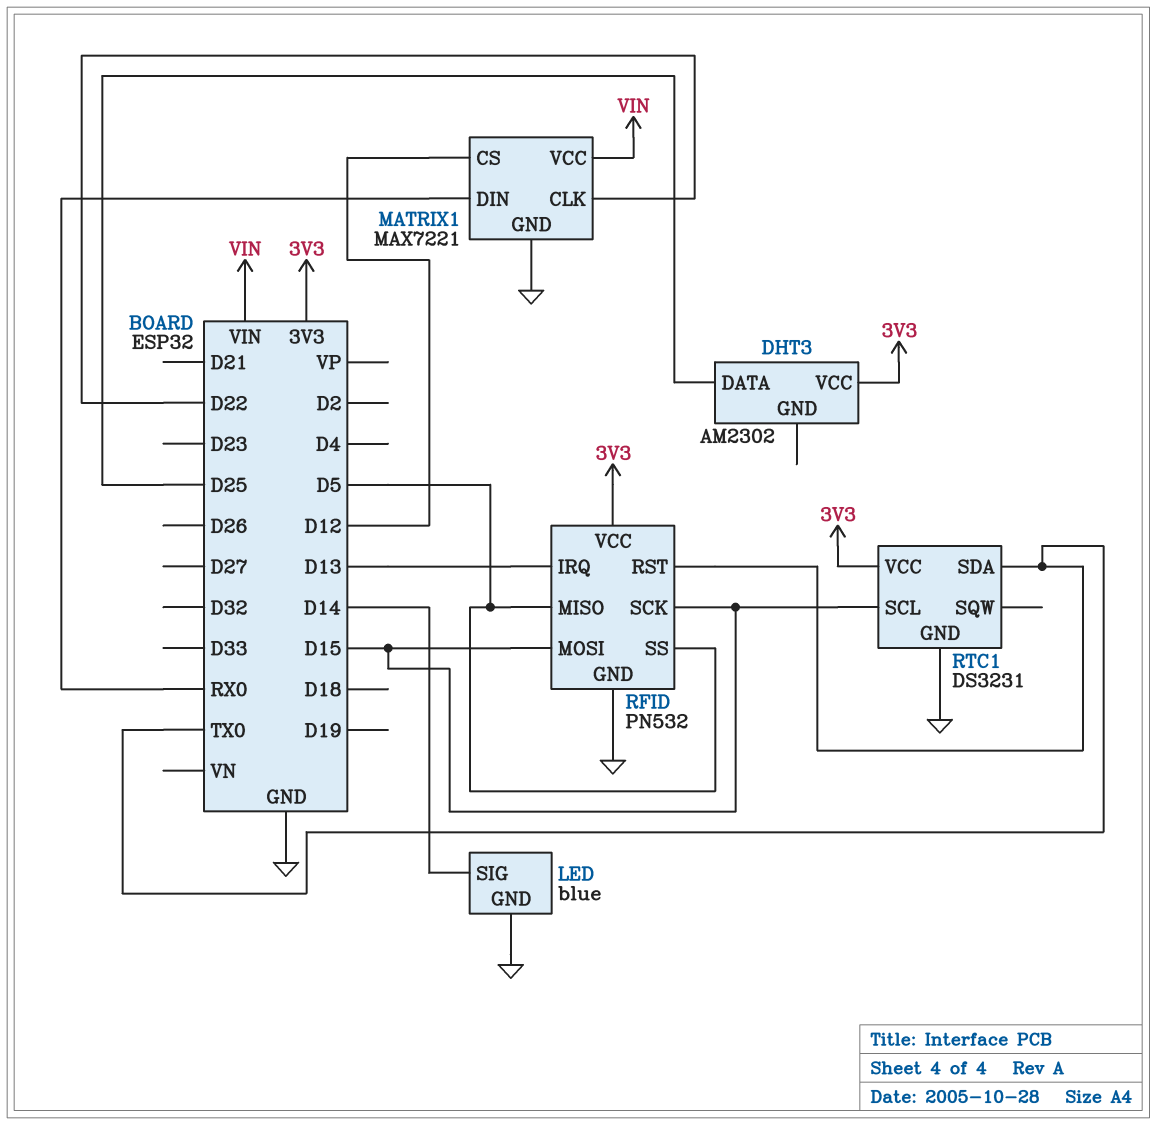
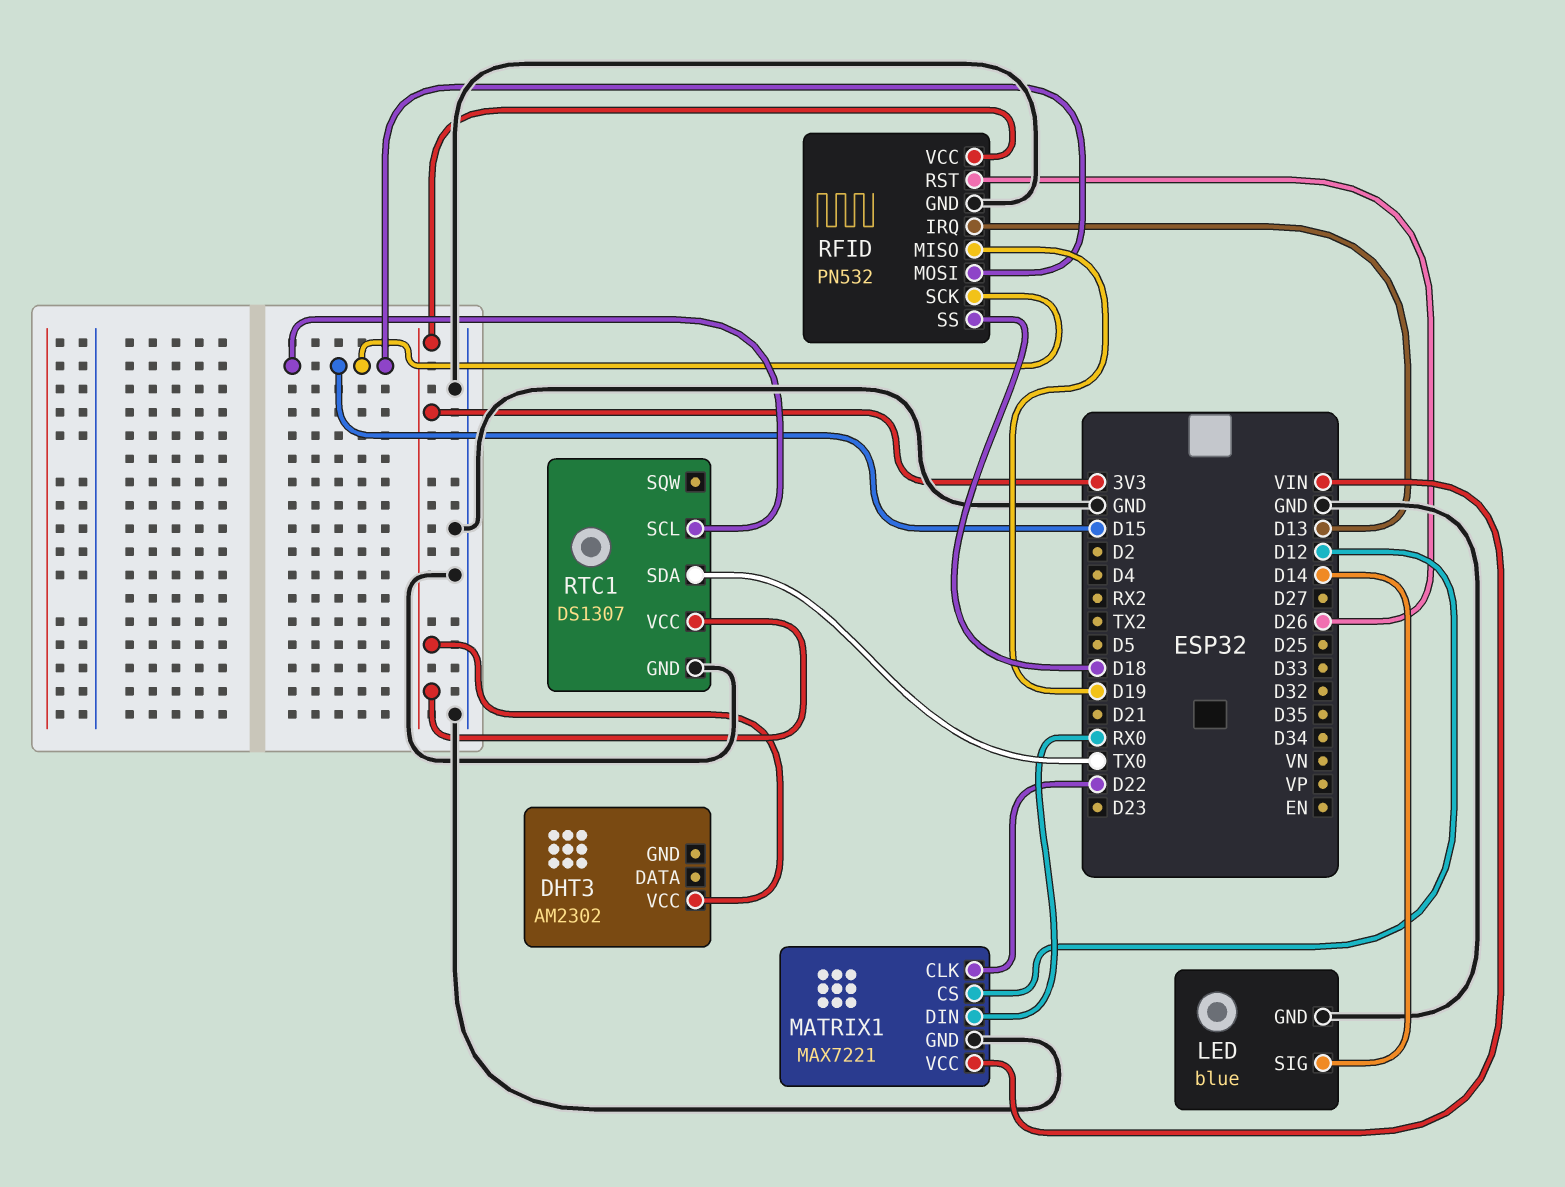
DHT3 pin DATA: D25 -> none
RFID pin MISO: D5 -> D19
RFID pin RST: TX0 -> D26
RFID pin SS: D5 -> D18
RTC1: DS3231 -> DS1307

